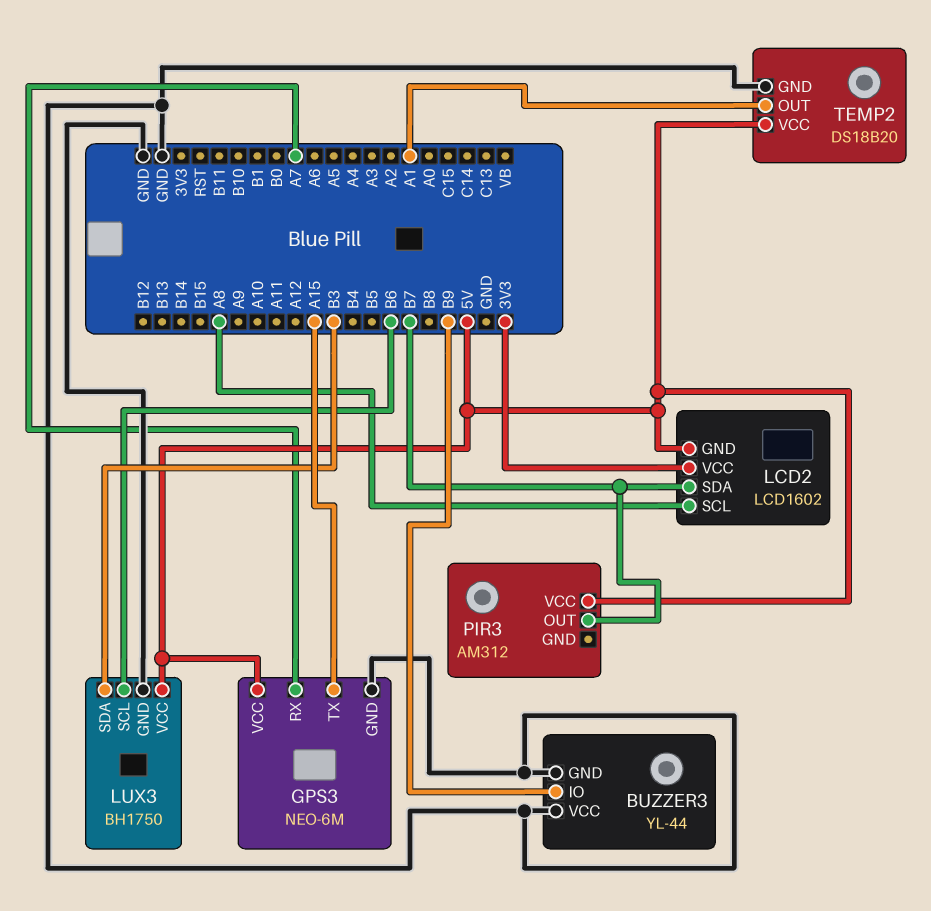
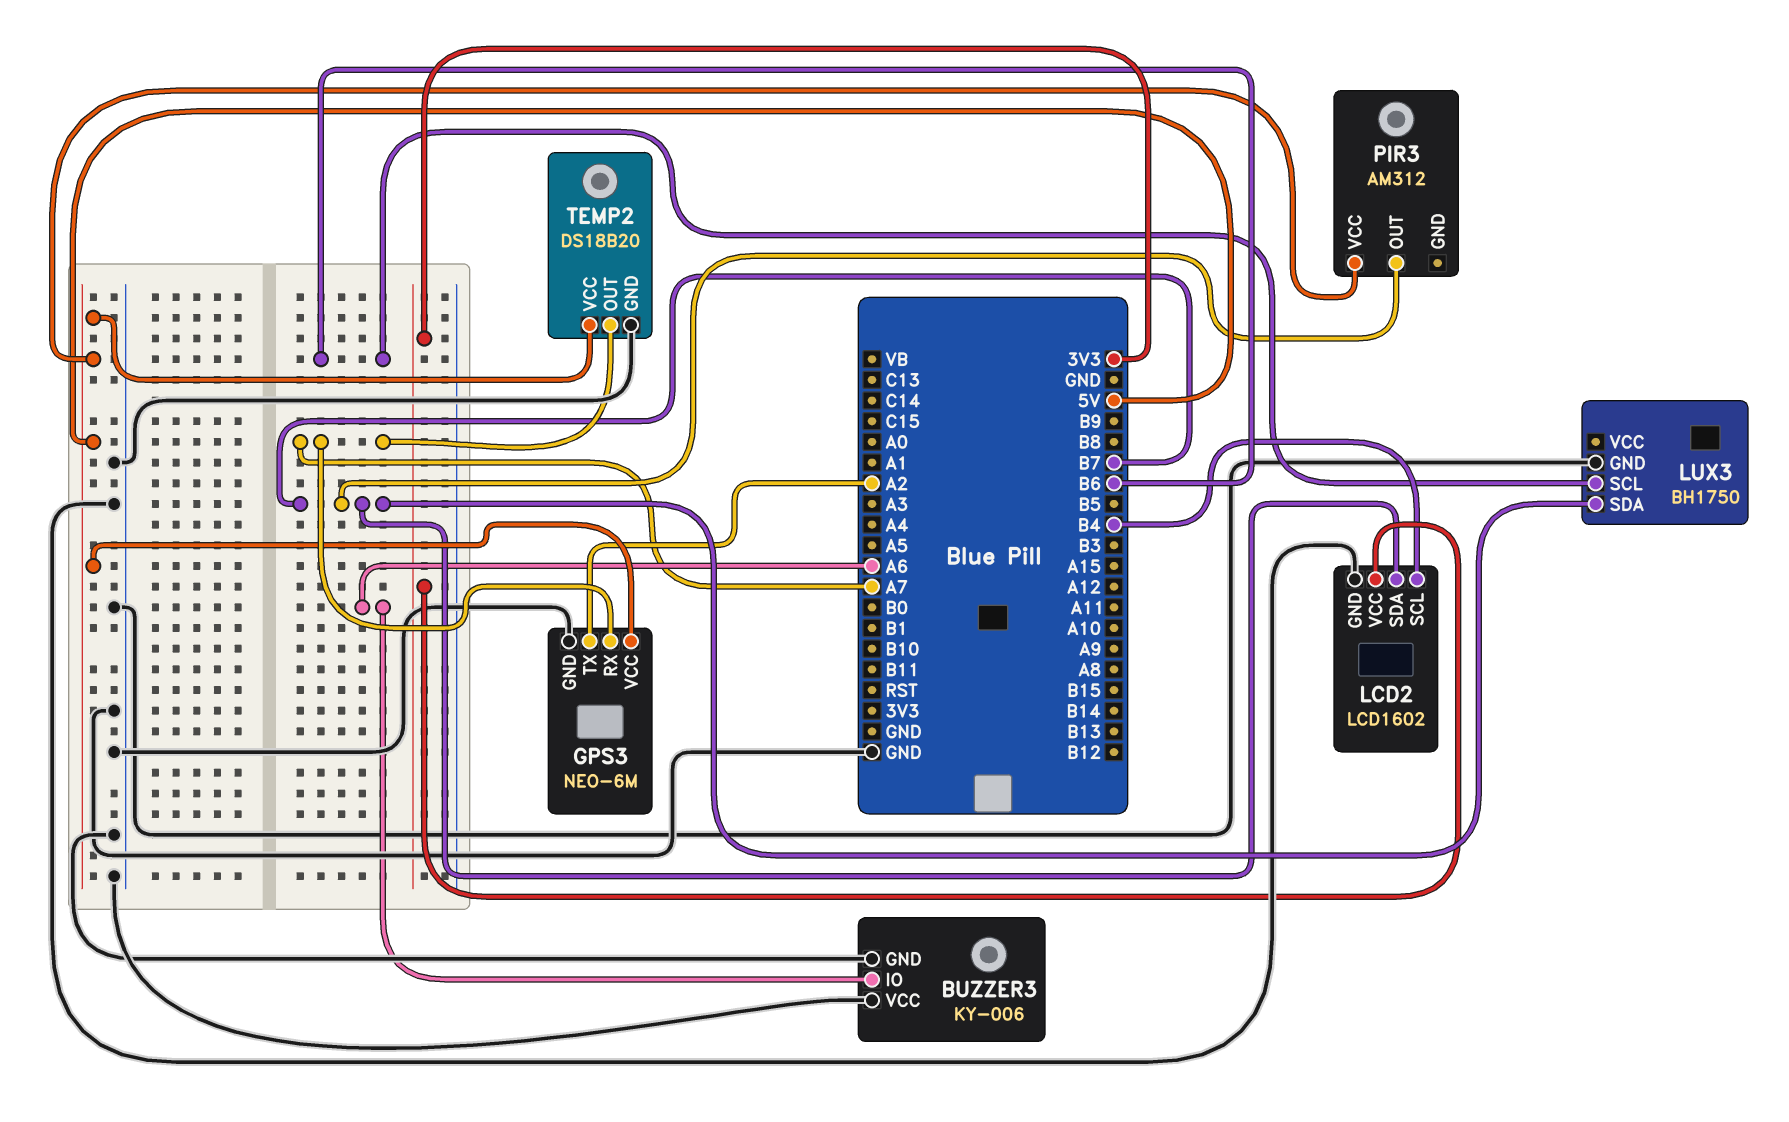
BUZZER3: YL-44 -> KY-006
BUZZER3 pin IO: B9 -> A6
GPS3 pin TX: A15 -> A2
LCD2 pin GND: 5V -> GND
LCD2 pin SCL: A8 -> B4
LUX3 pin SDA: B3 -> B7
LUX3 pin VCC: 5V -> none
TEMP2 pin OUT: A1 -> A7

